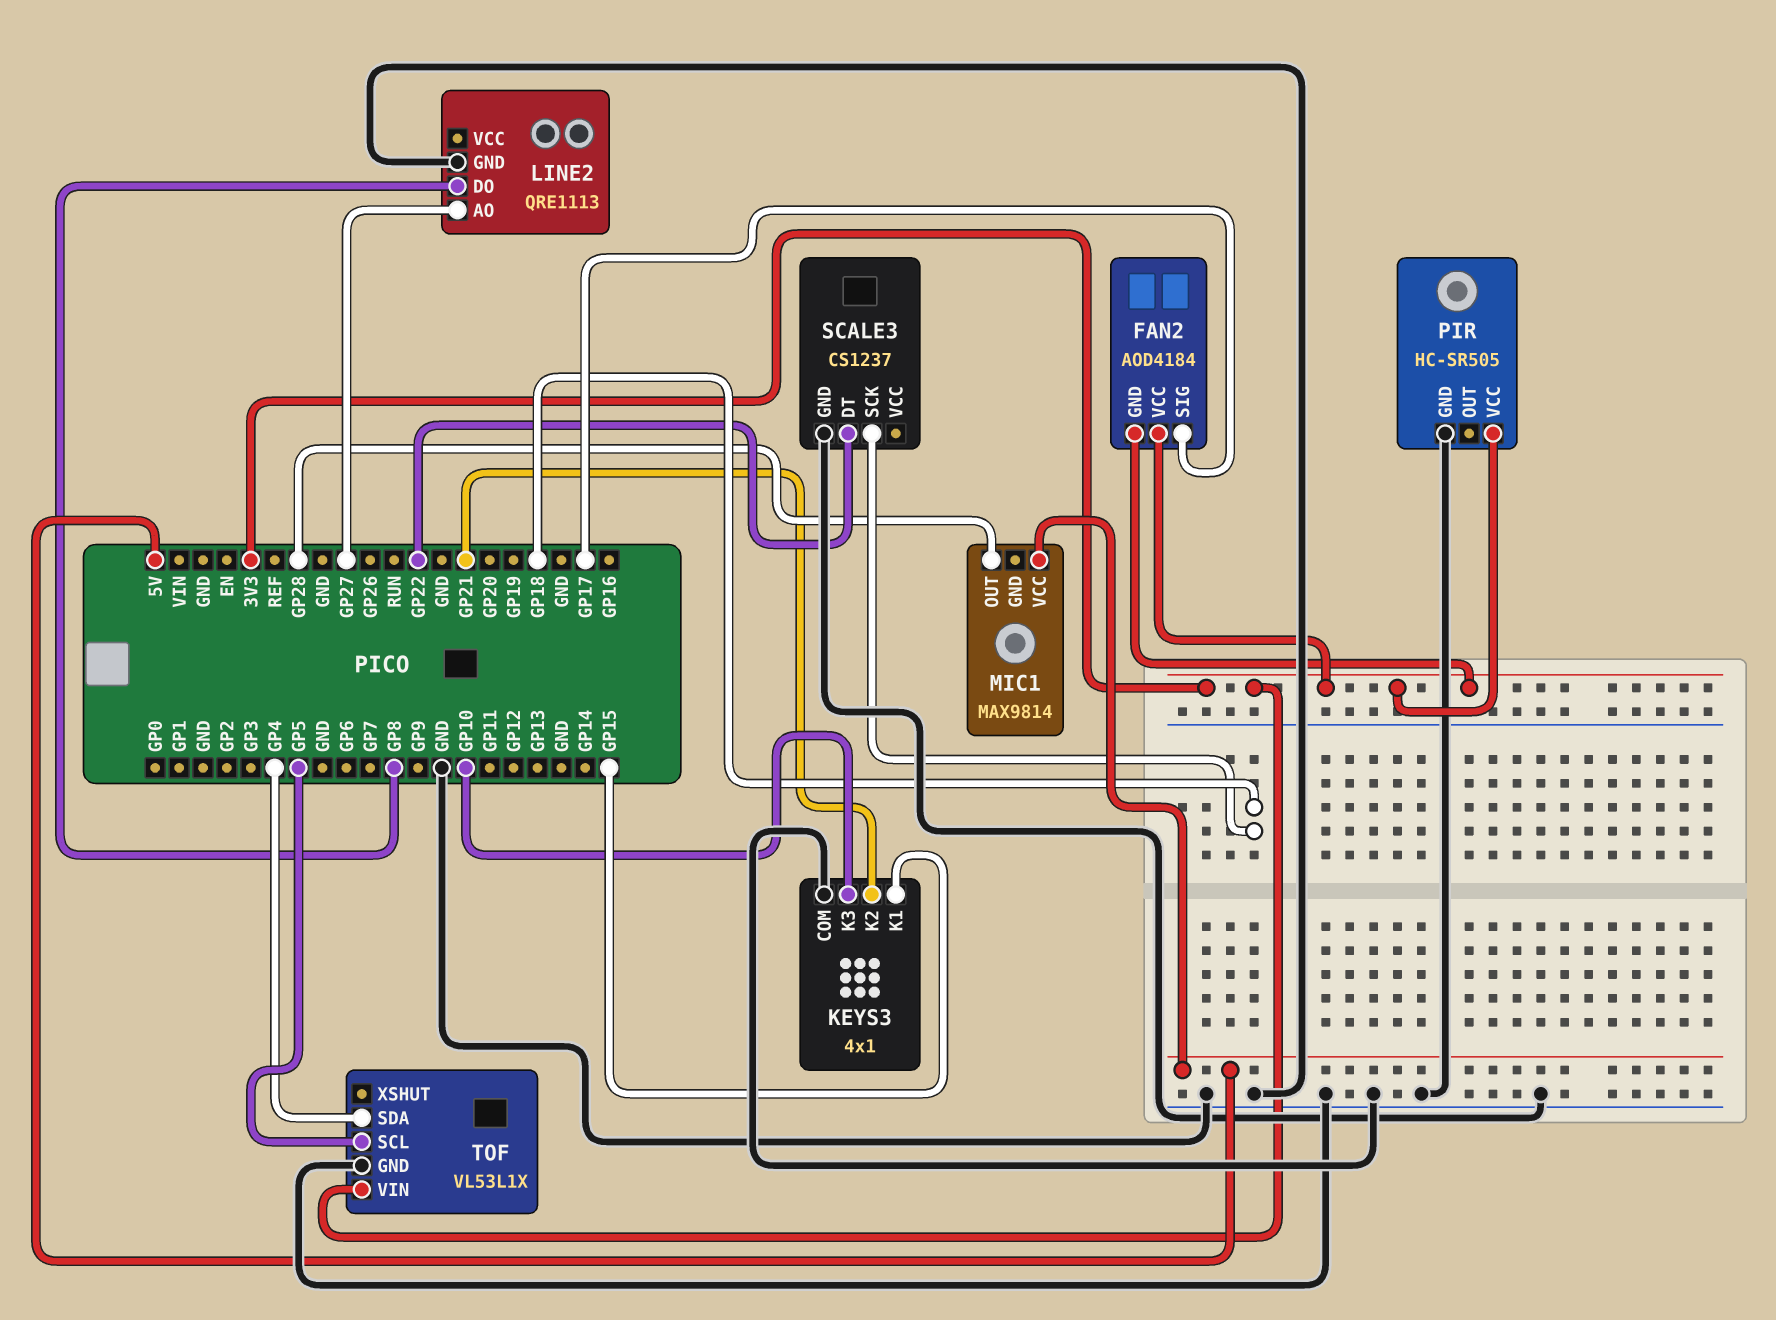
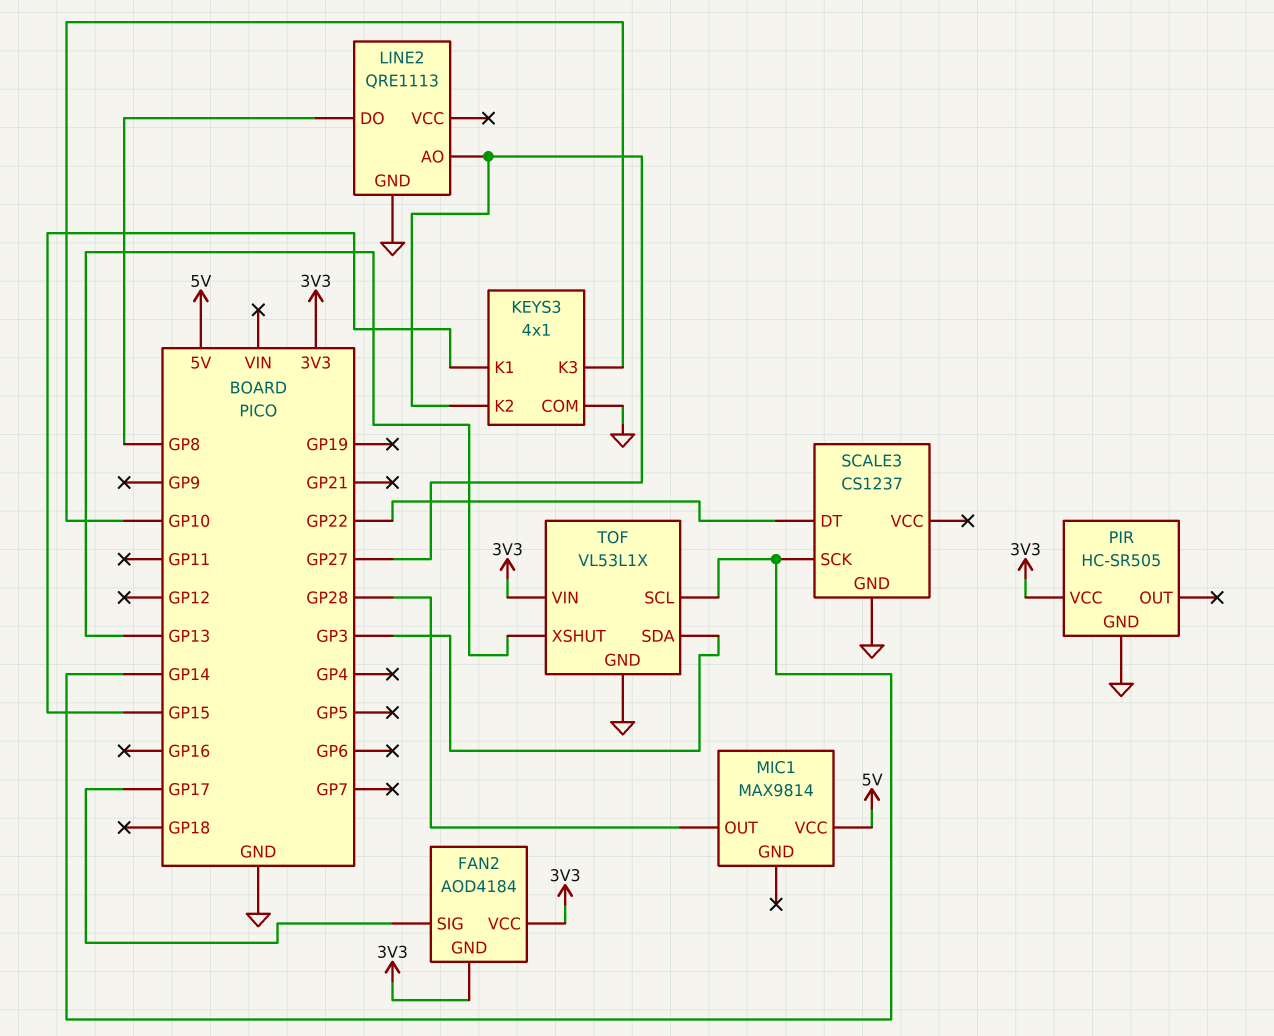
KEYS3 pin K2: GP21 -> GP27
SCALE3 pin SCK: GP18 -> GP14
TOF pin SCL: GP5 -> GP14
TOF pin SDA: GP4 -> GP3
TOF pin XSHUT: none -> GP13

